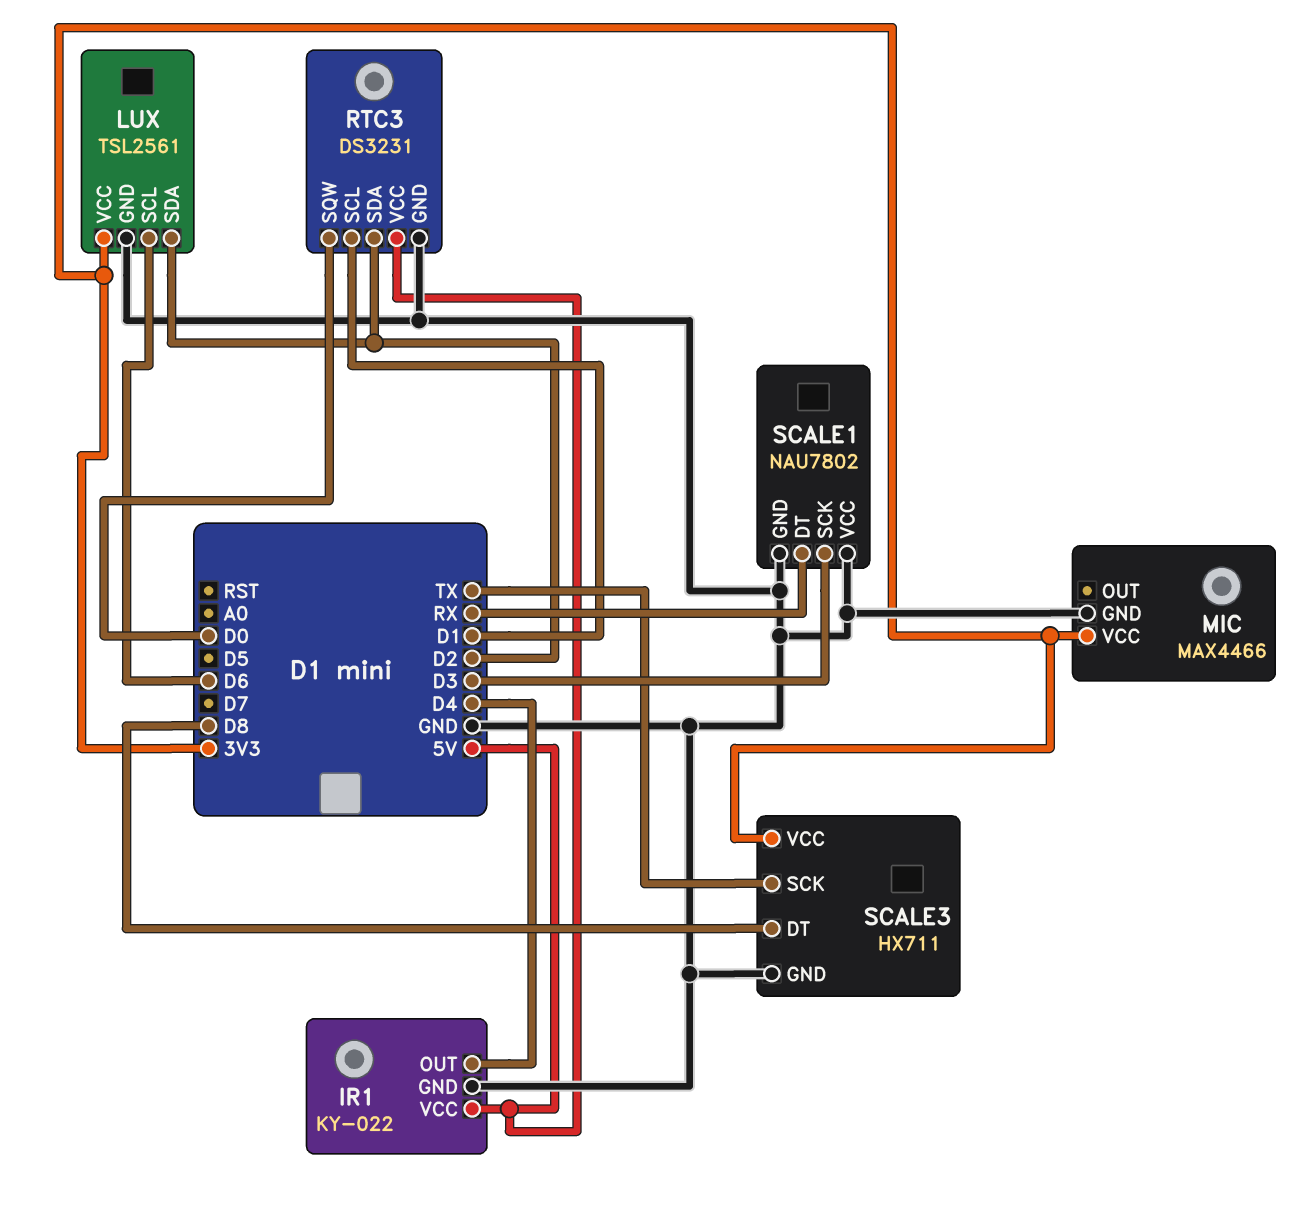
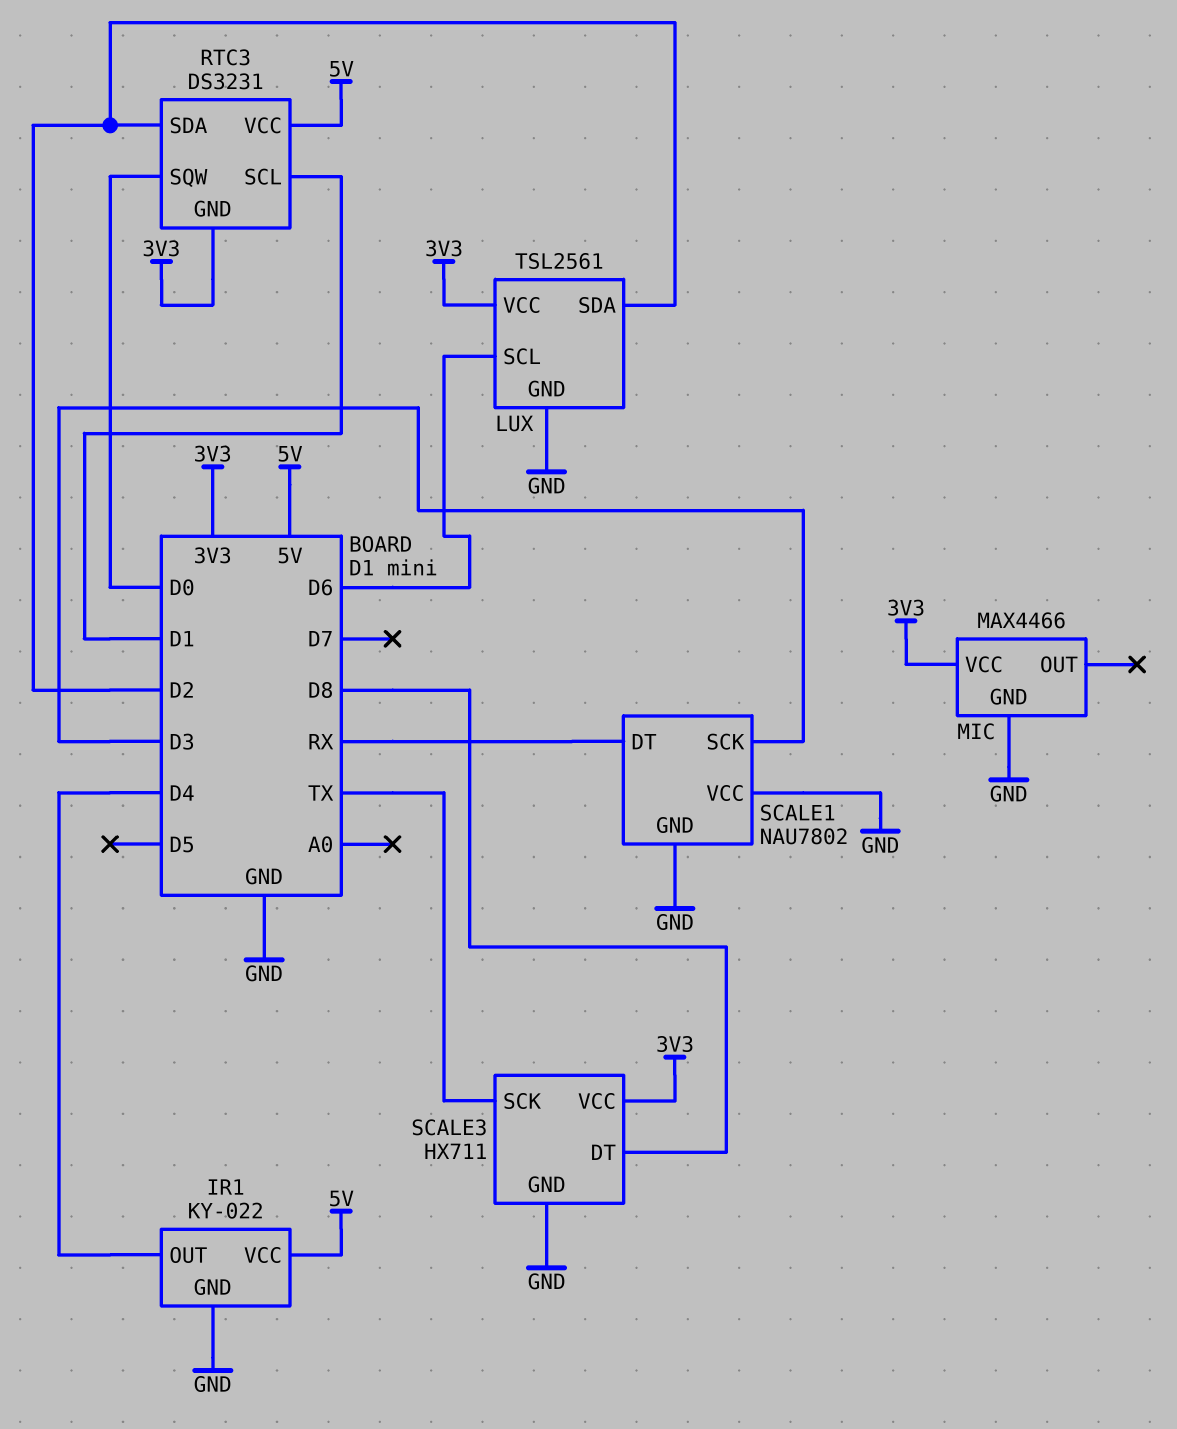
RTC3 pin GND: GND -> 3V3

